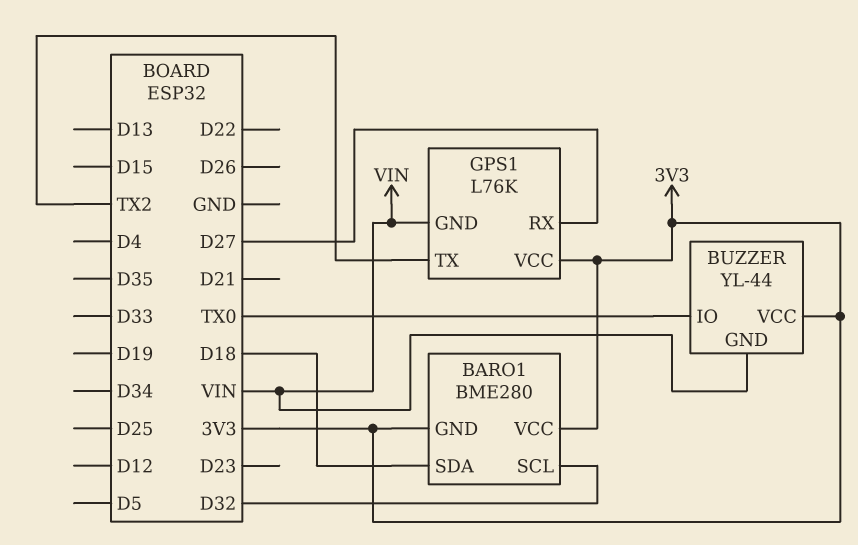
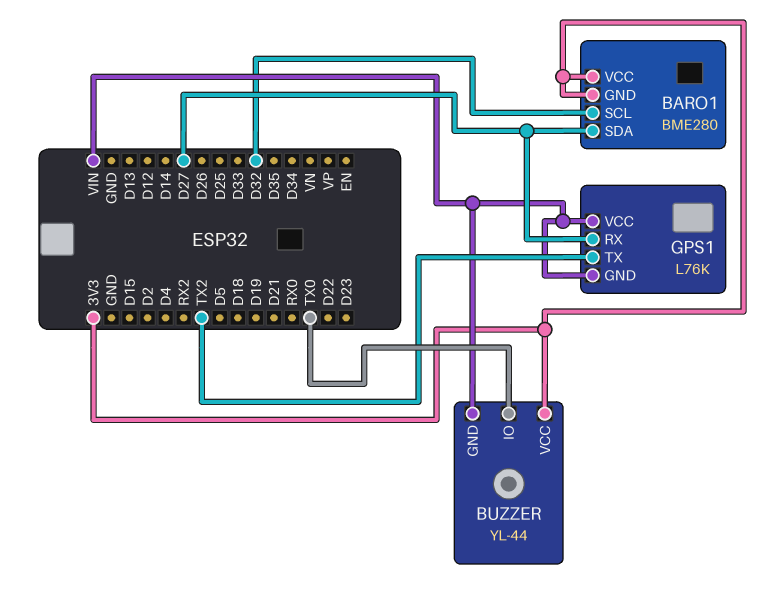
BARO1 pin SDA: D18 -> D27
GPS1 pin VCC: 3V3 -> VIN

